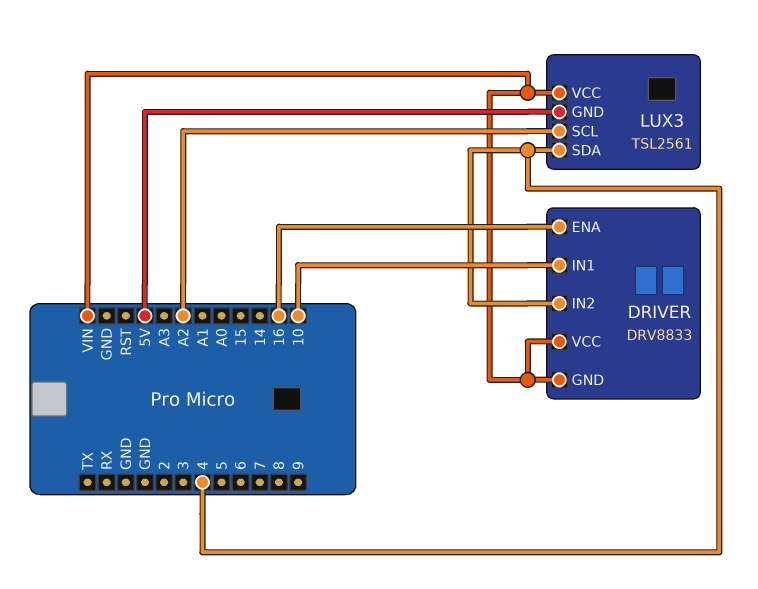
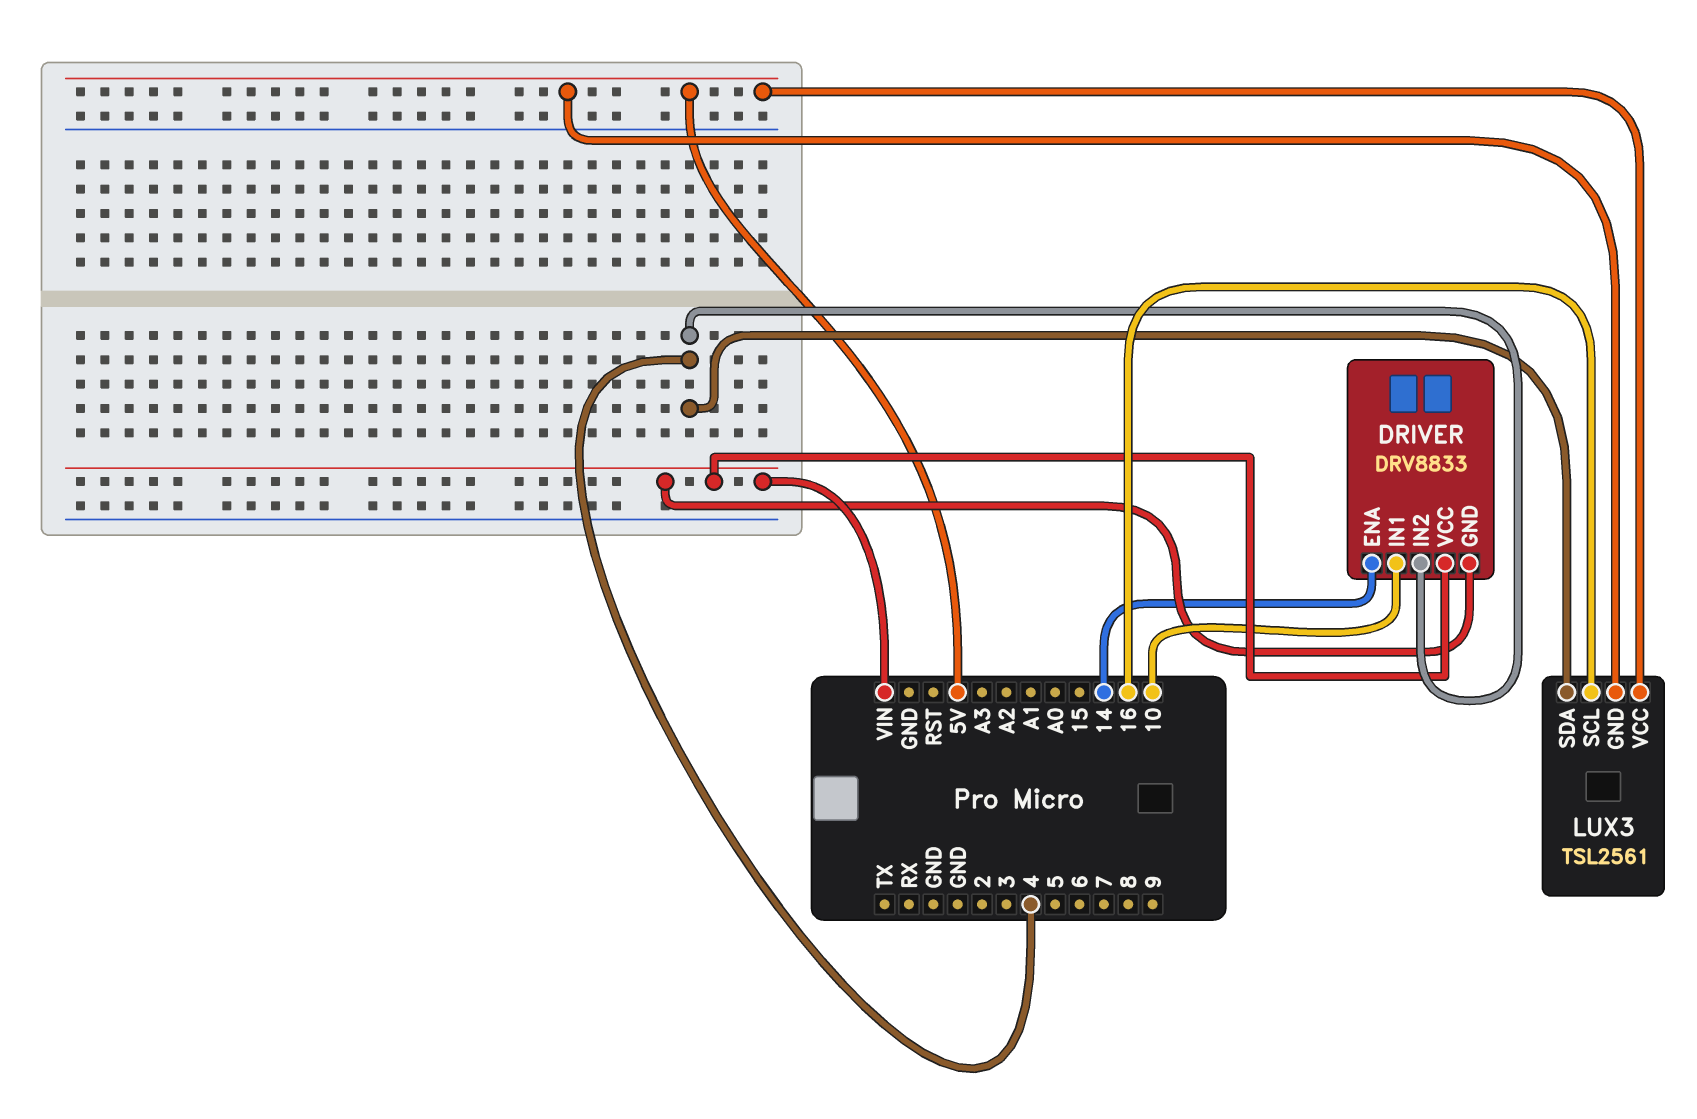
DRIVER pin ENA: 16 -> 14
LUX3 pin SCL: A2 -> 16
LUX3 pin VCC: VIN -> 5V

